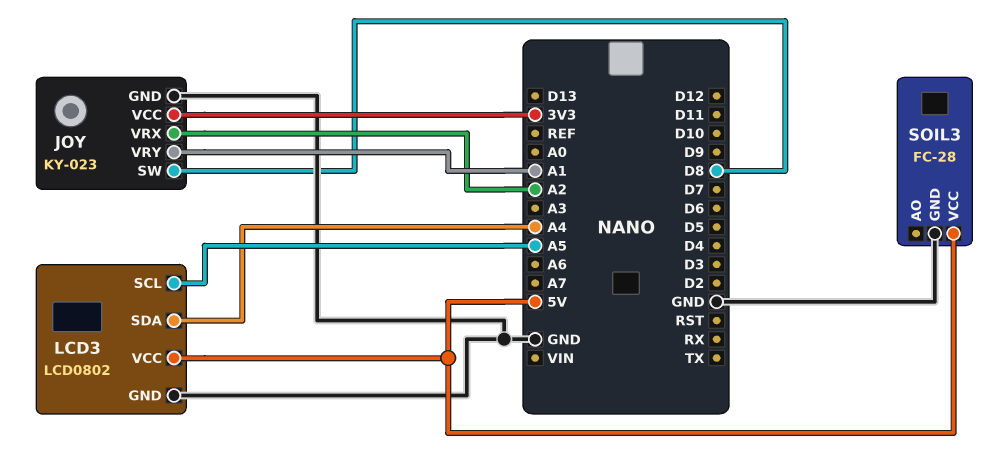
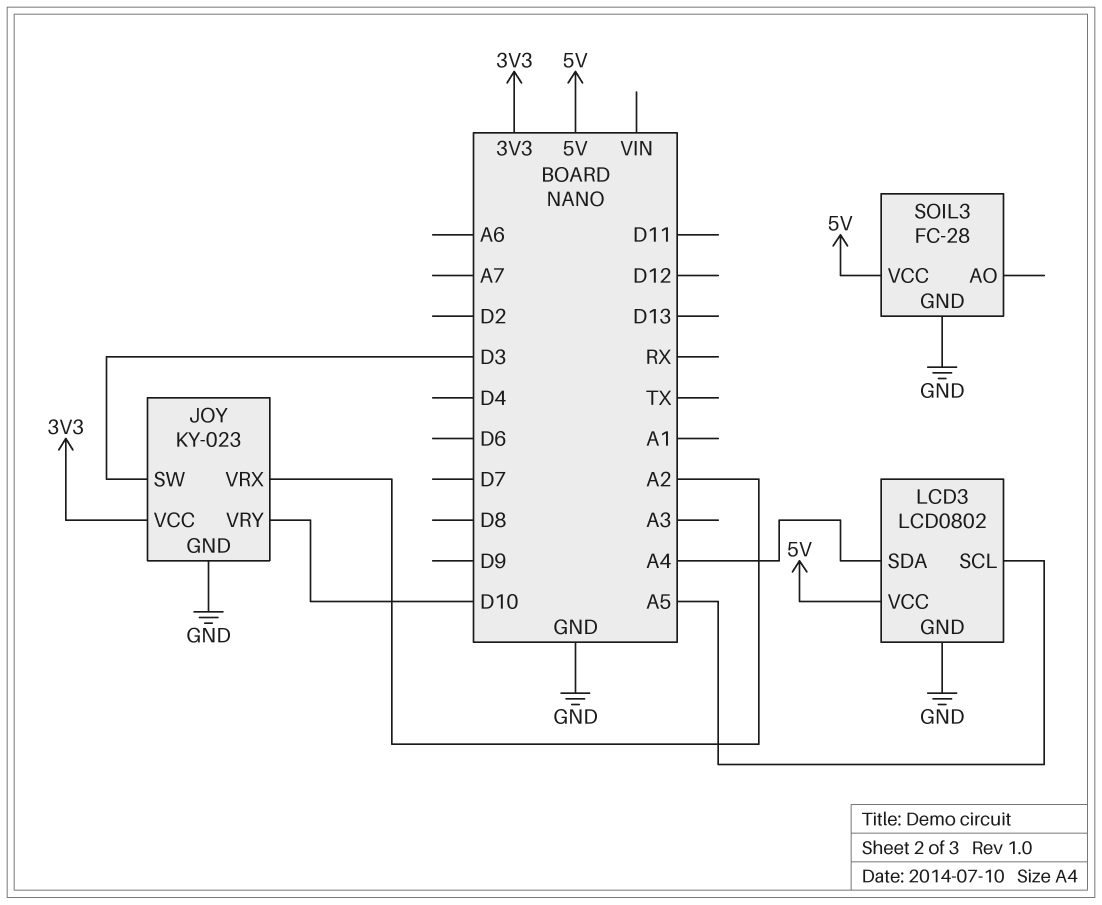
JOY pin SW: D8 -> D3
JOY pin VRY: A1 -> D10

